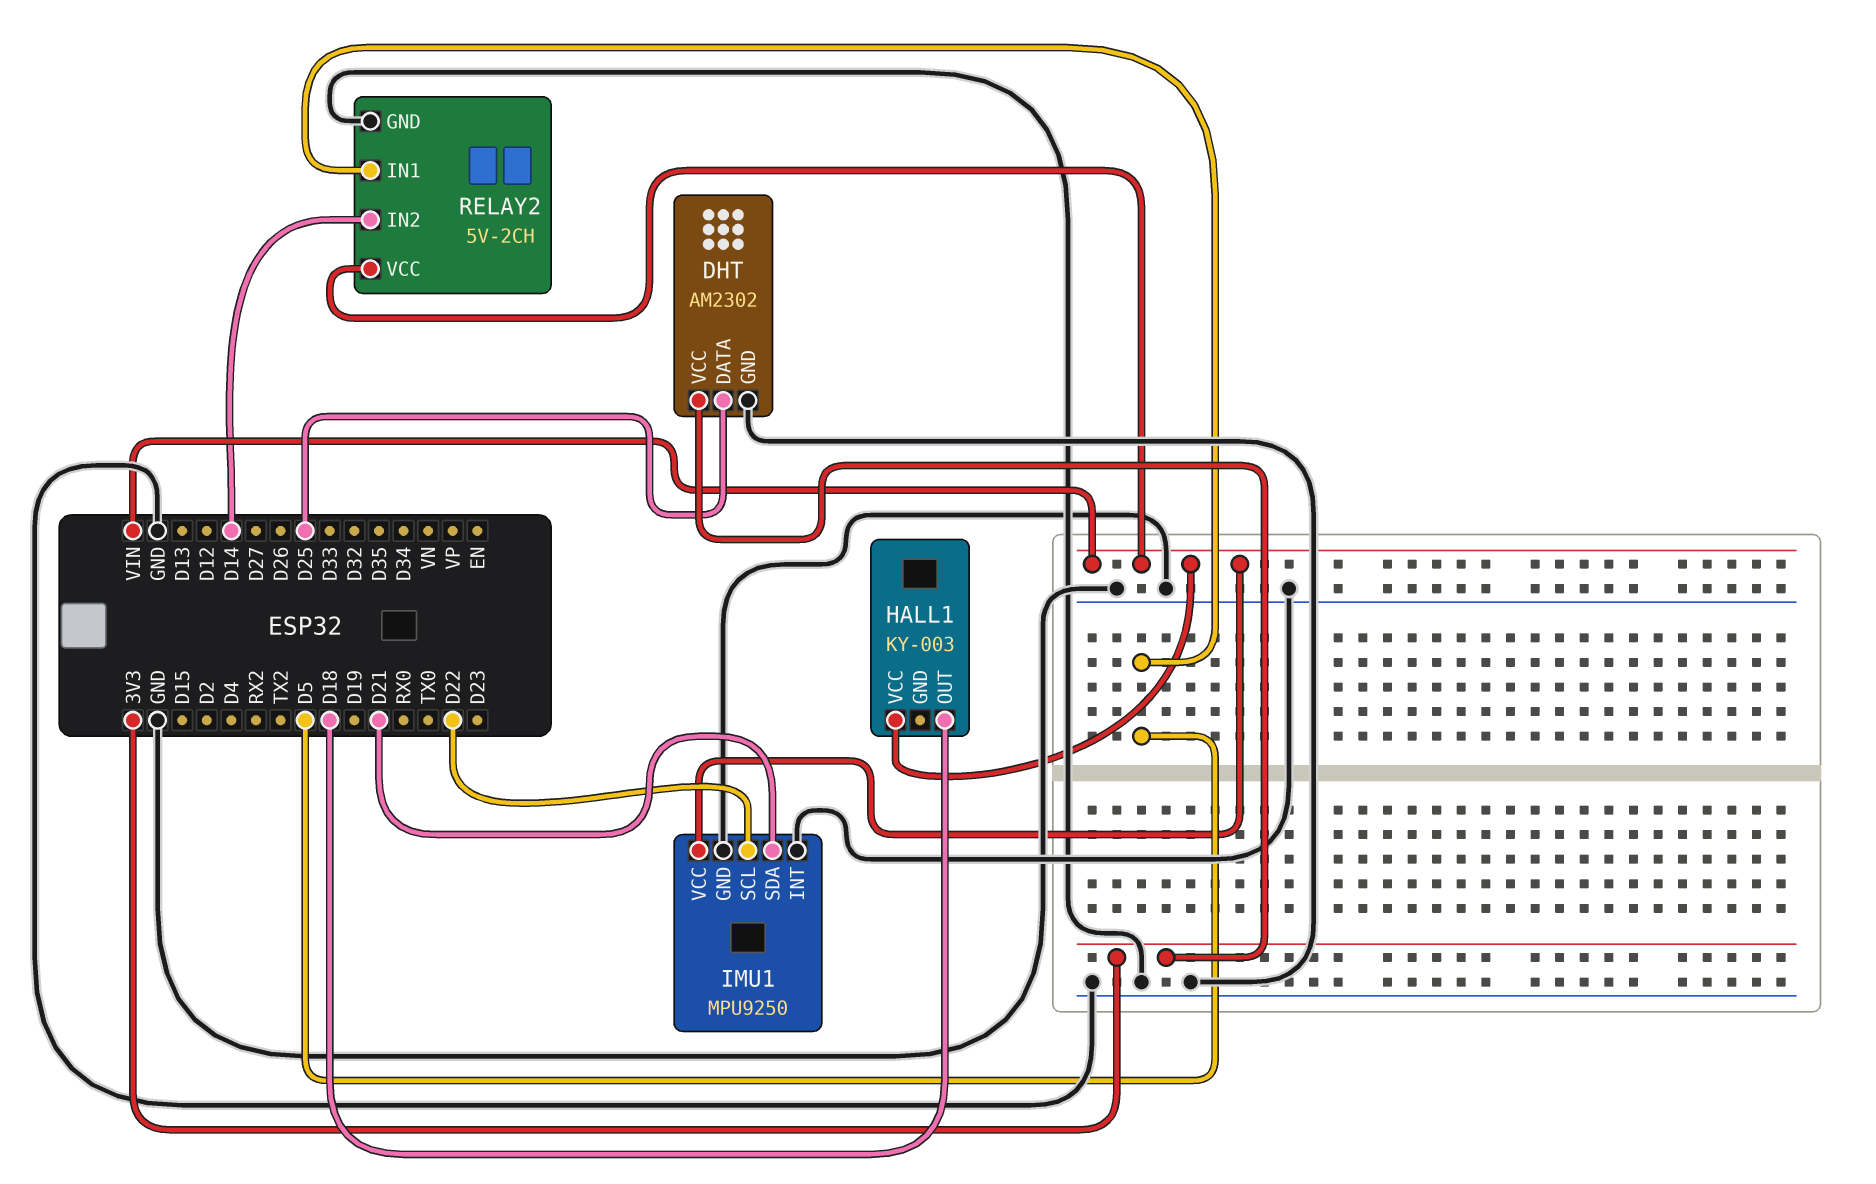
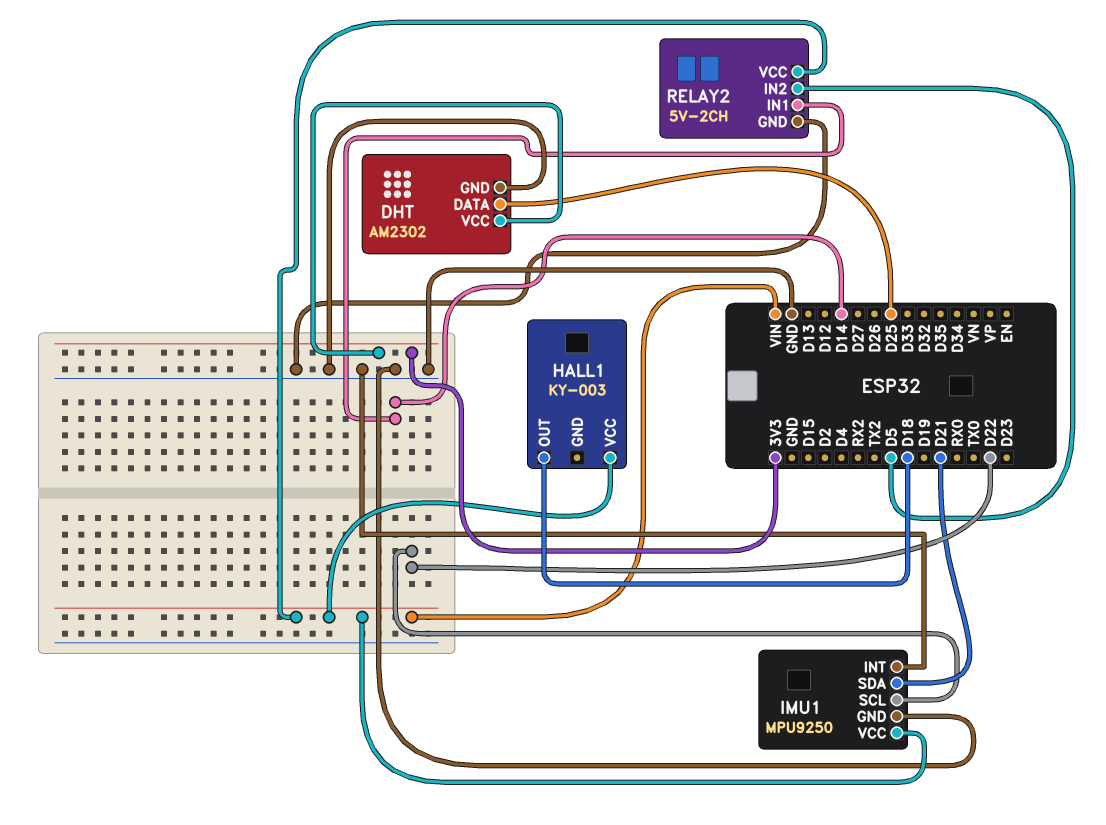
RELAY2 pin IN1: D5 -> D14
RELAY2 pin IN2: D14 -> D5

